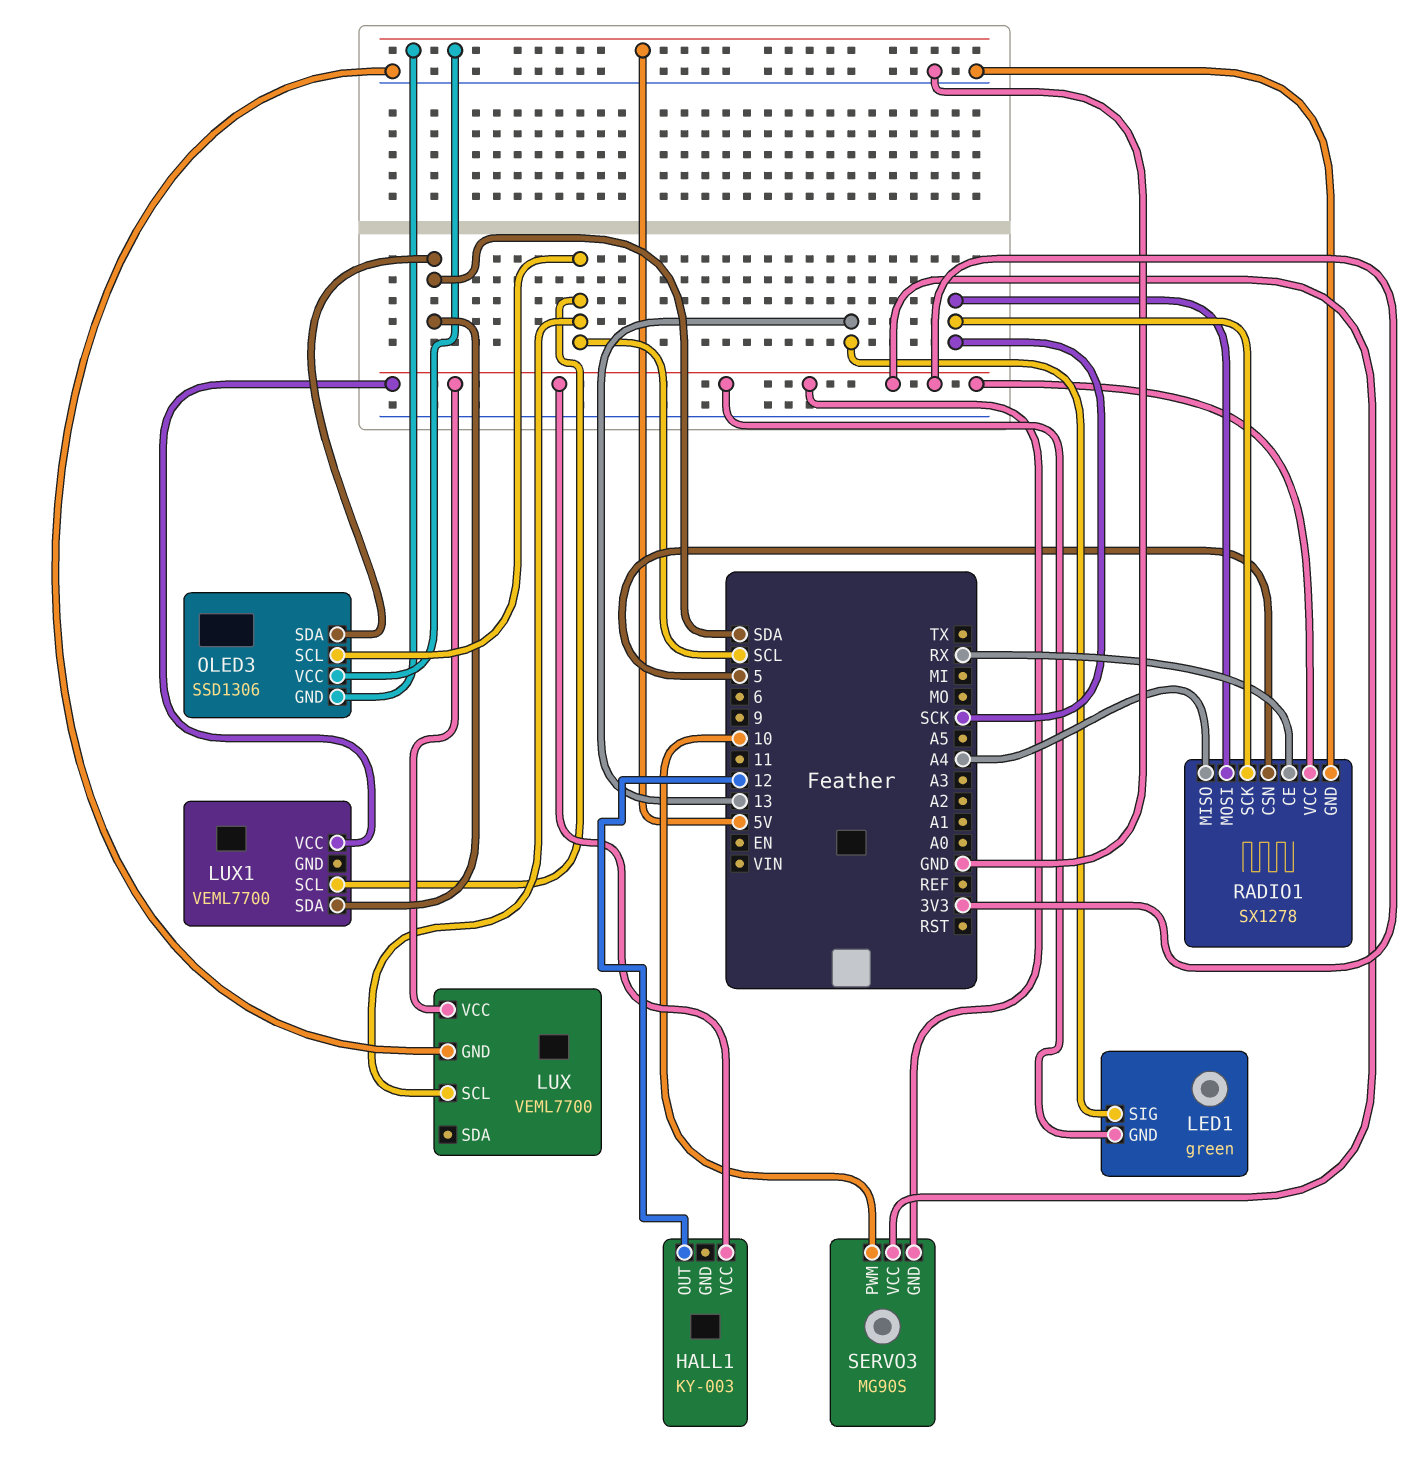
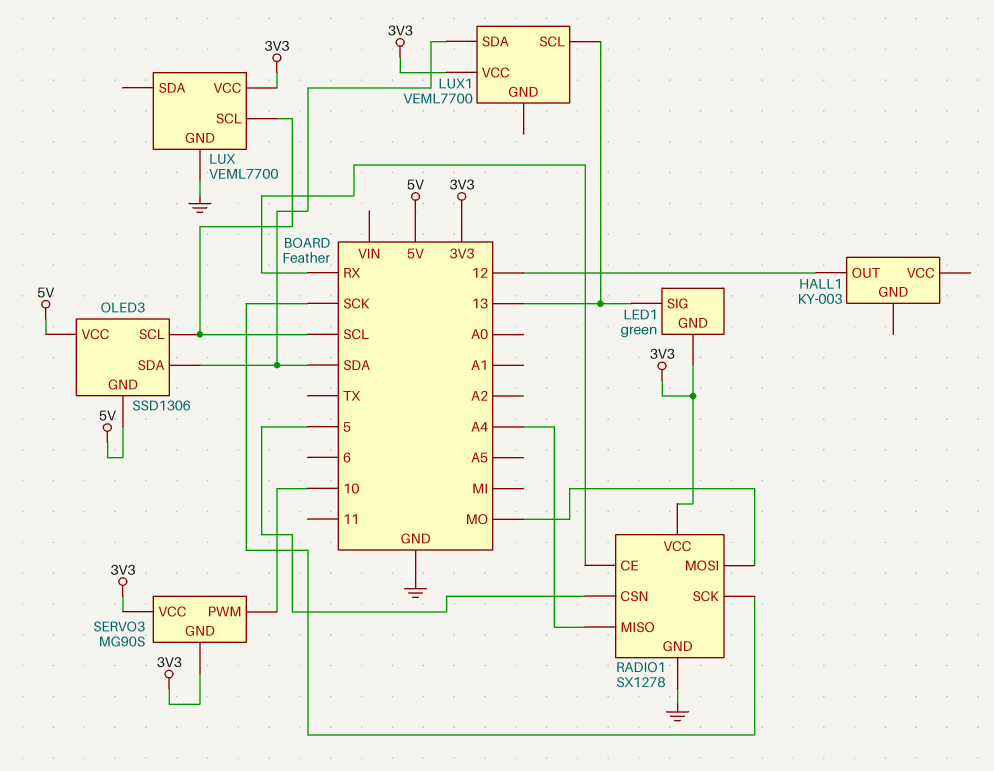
HALL1 pin VCC: 3V3 -> none
LUX1 pin SCL: SCL -> 13
RADIO1 pin MOSI: SCK -> MO

